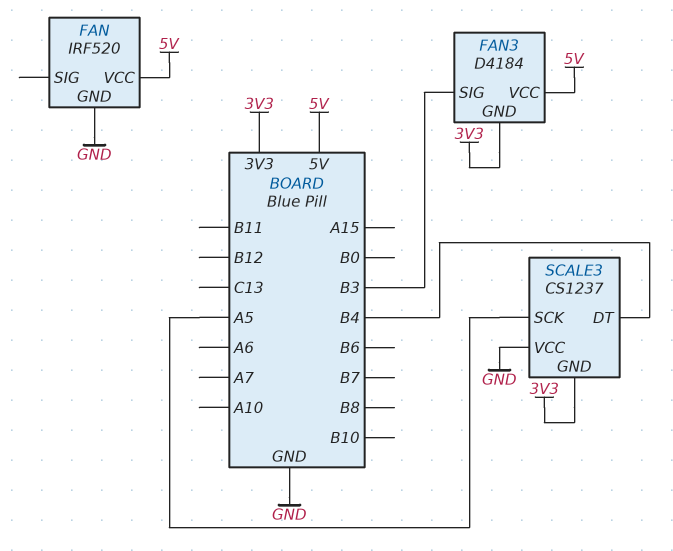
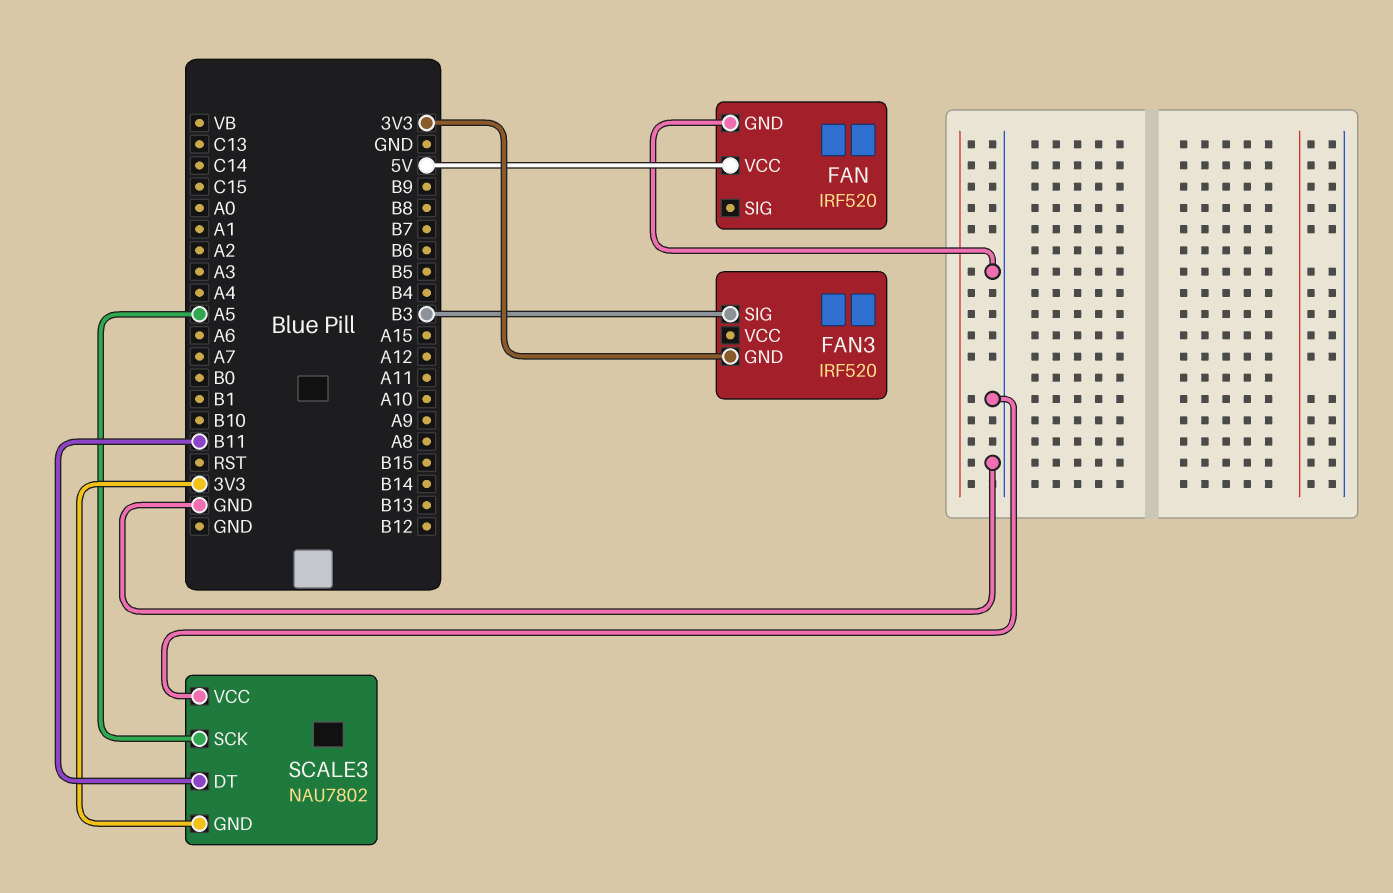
FAN3: D4184 -> IRF520
FAN3 pin VCC: 5V -> none
SCALE3: CS1237 -> NAU7802
SCALE3 pin DT: B4 -> B11

